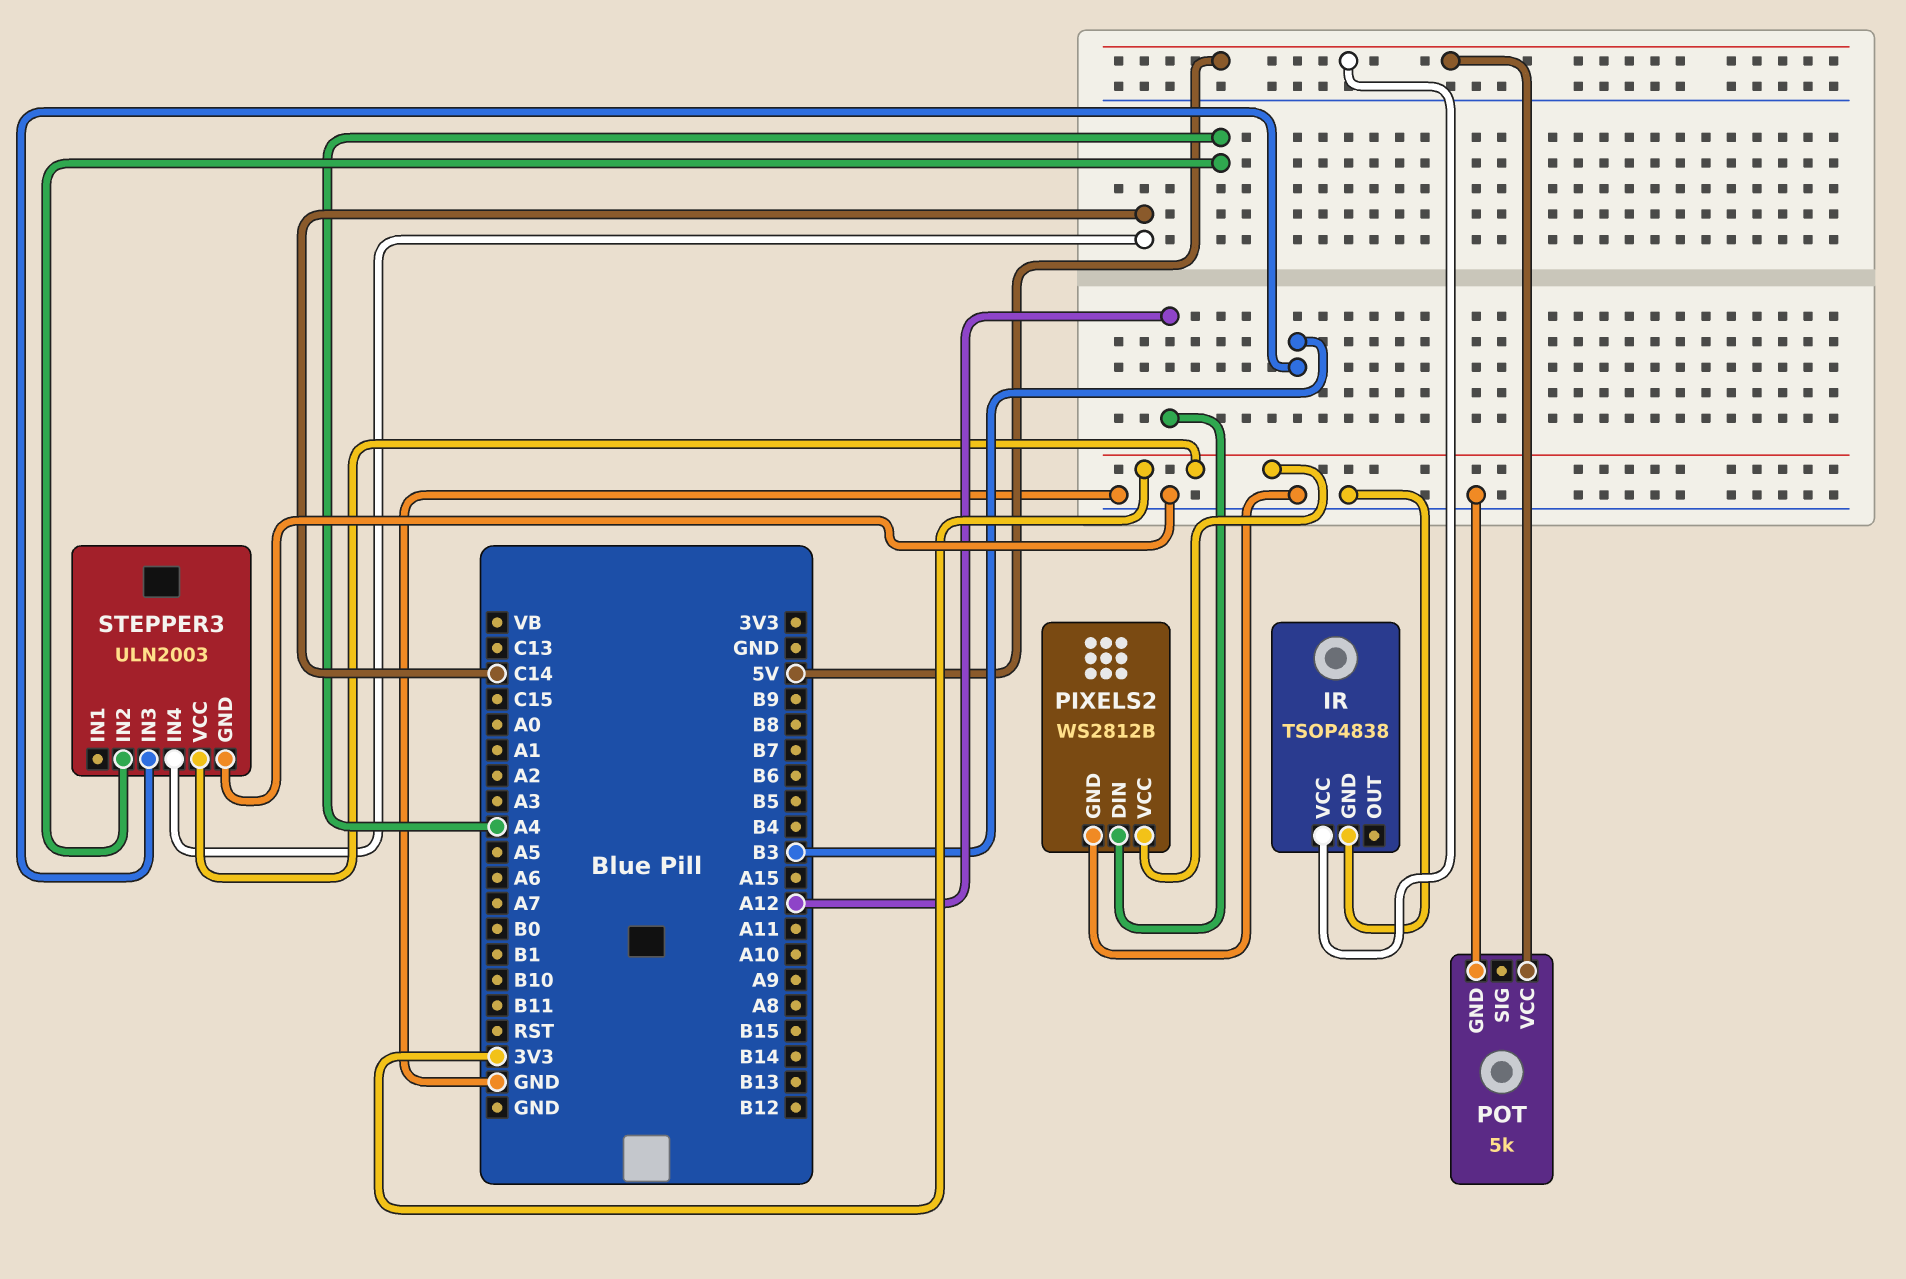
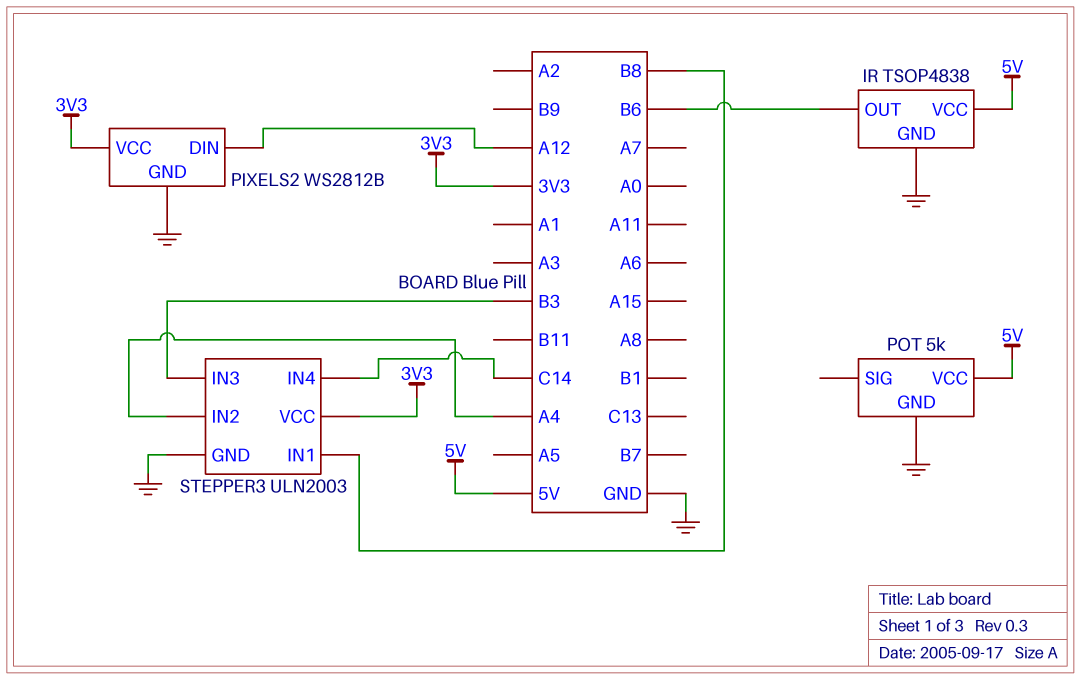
IR pin OUT: none -> B6
STEPPER3 pin IN1: none -> B8

